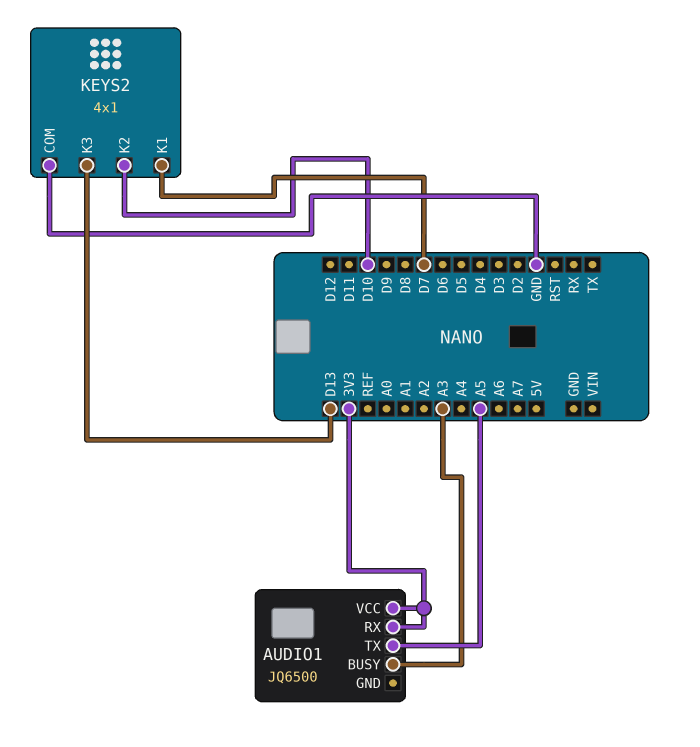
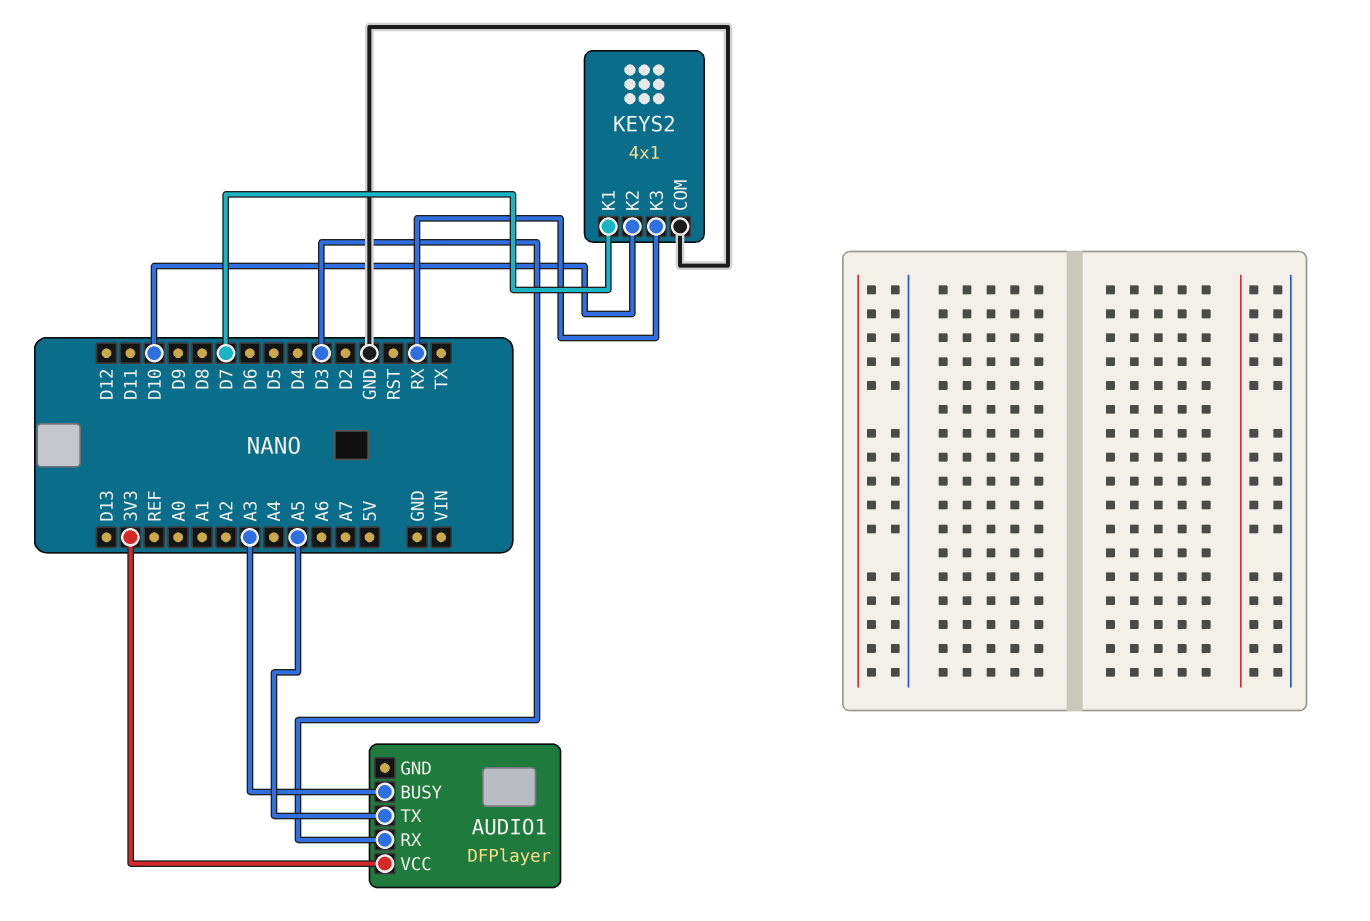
AUDIO1: JQ6500 -> DFPlayer
AUDIO1 pin RX: 3V3 -> D3
KEYS2 pin K3: D13 -> RX

